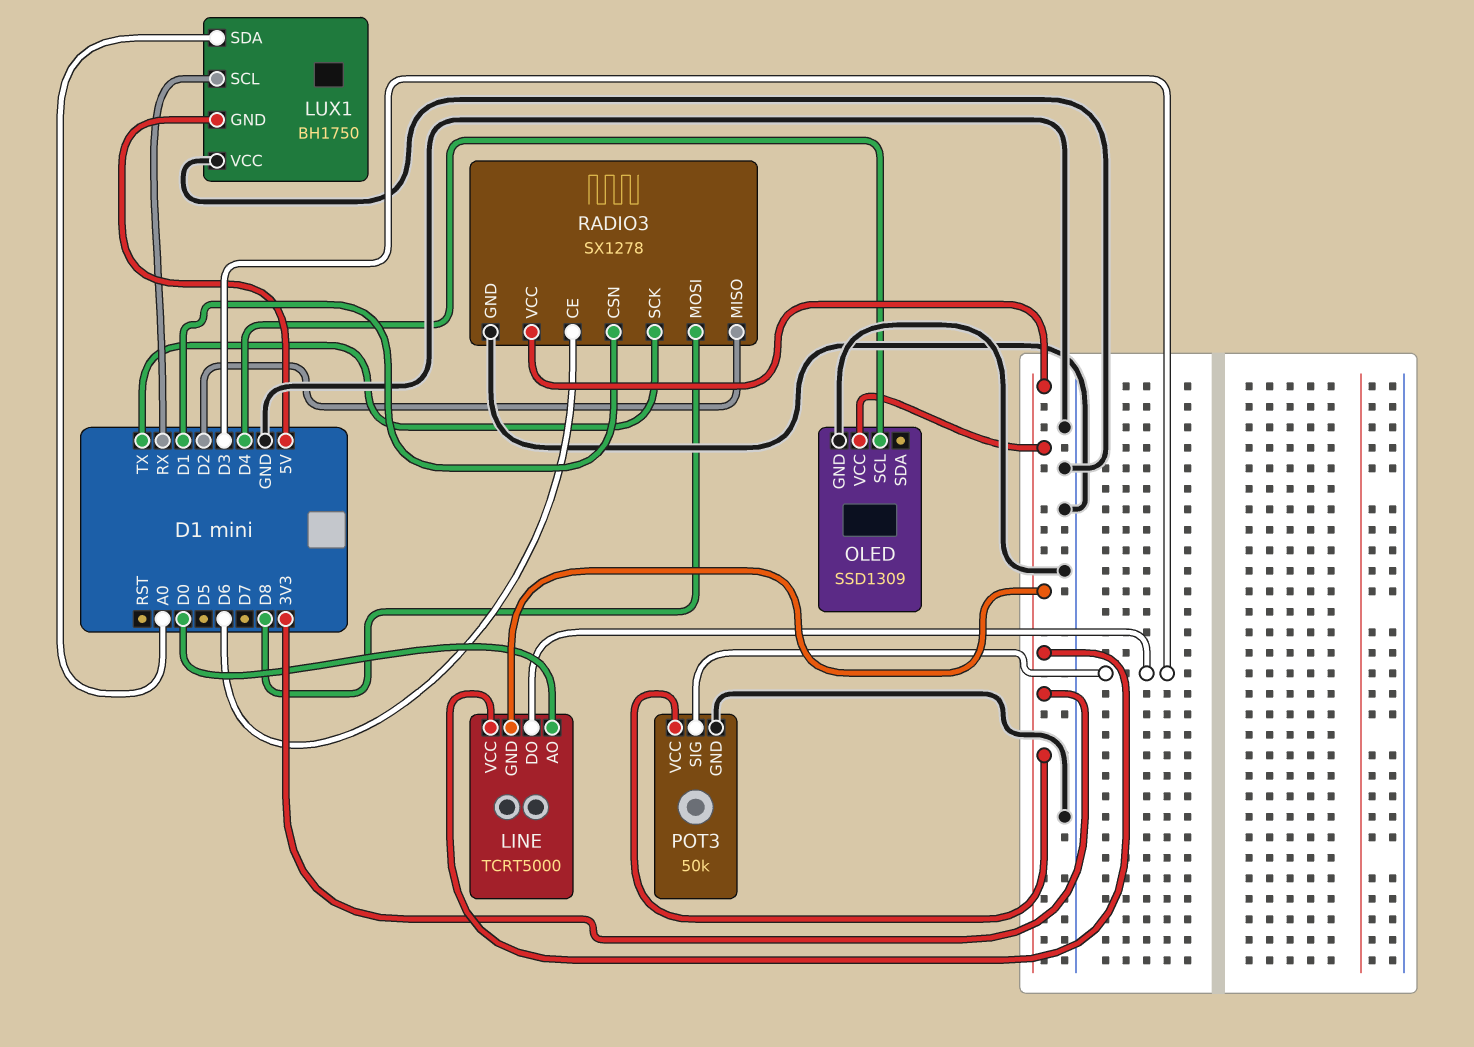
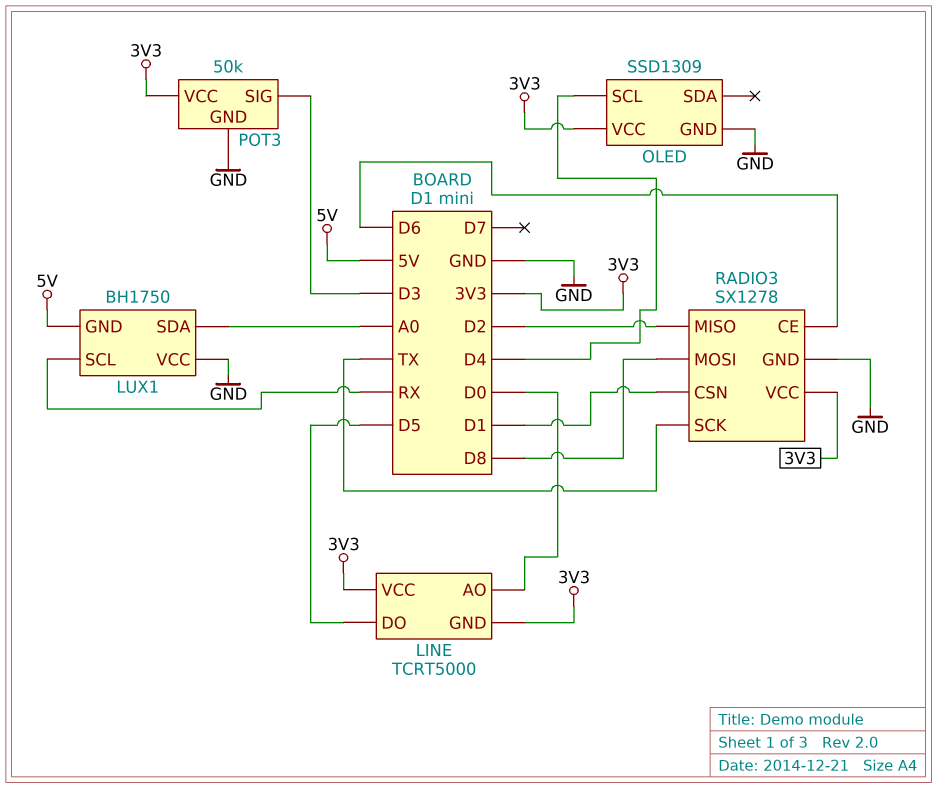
LINE pin DO: D3 -> D5

